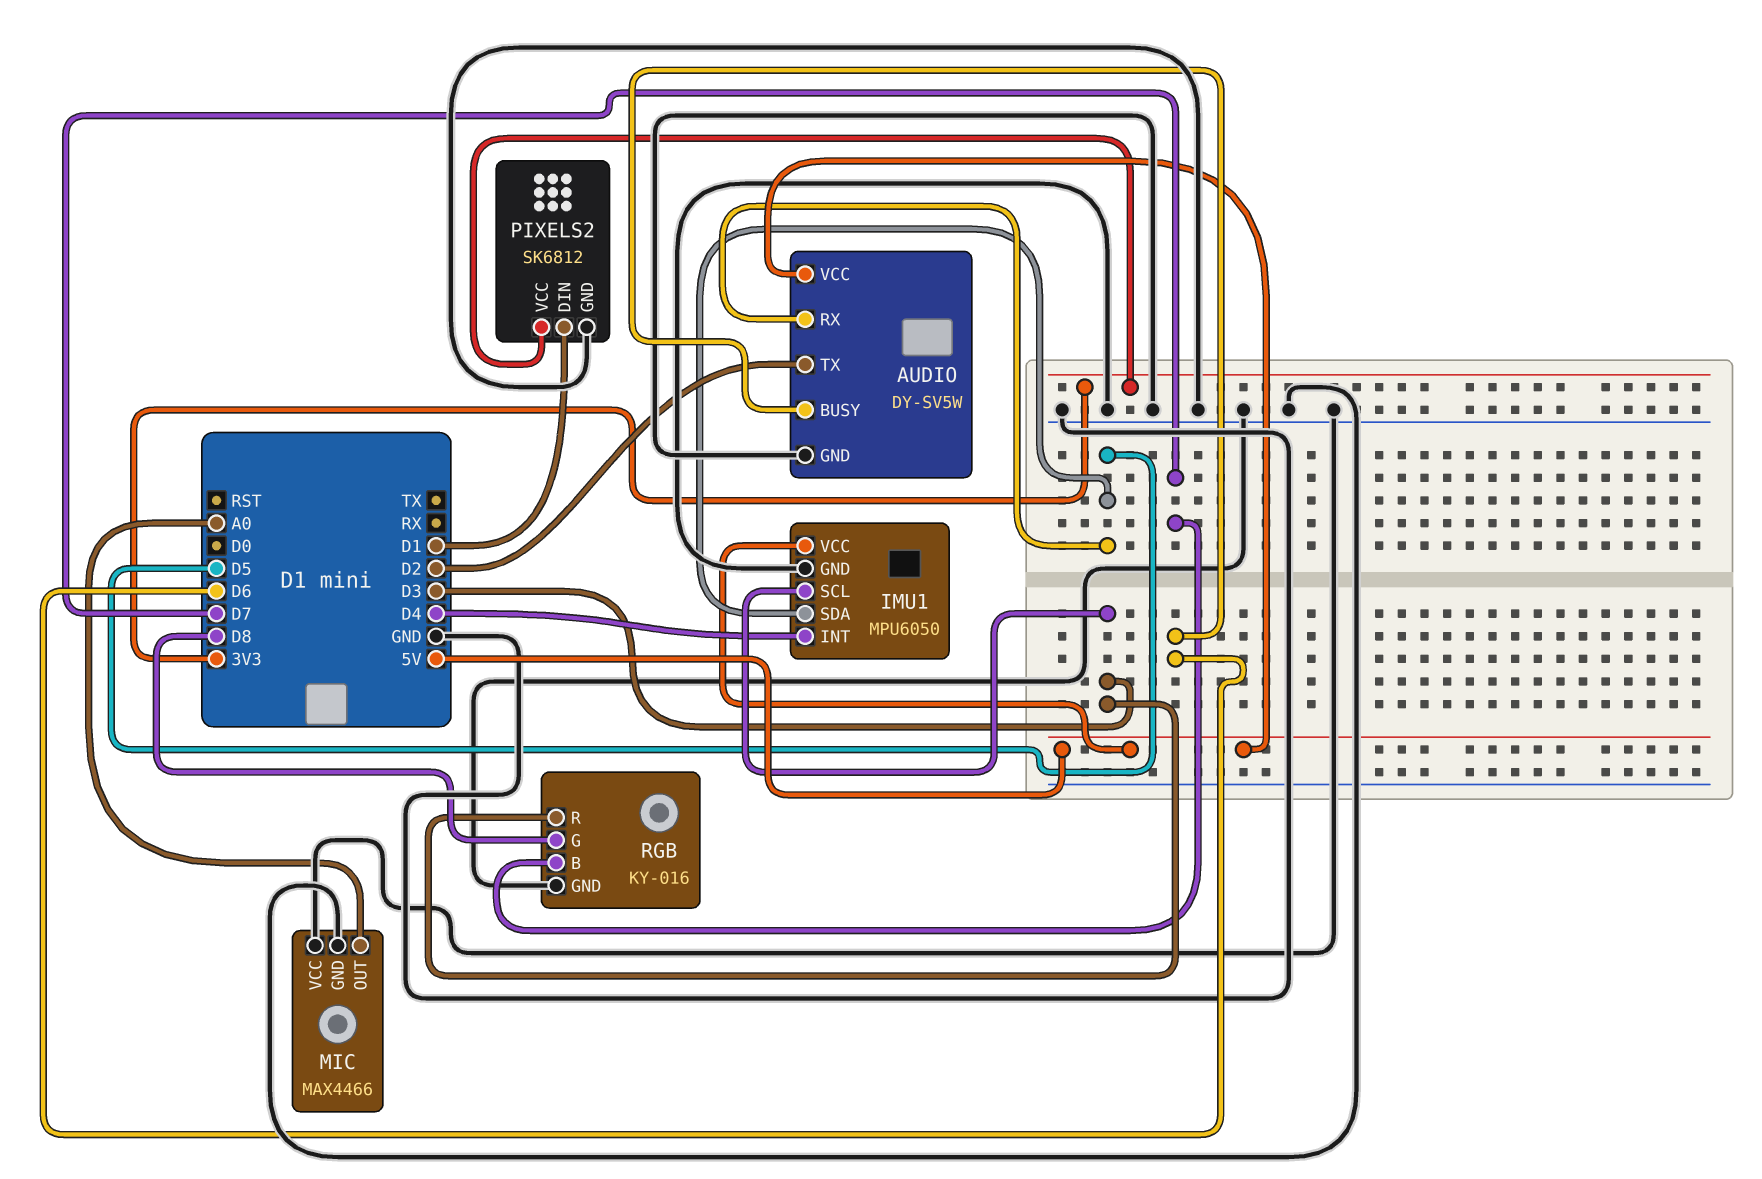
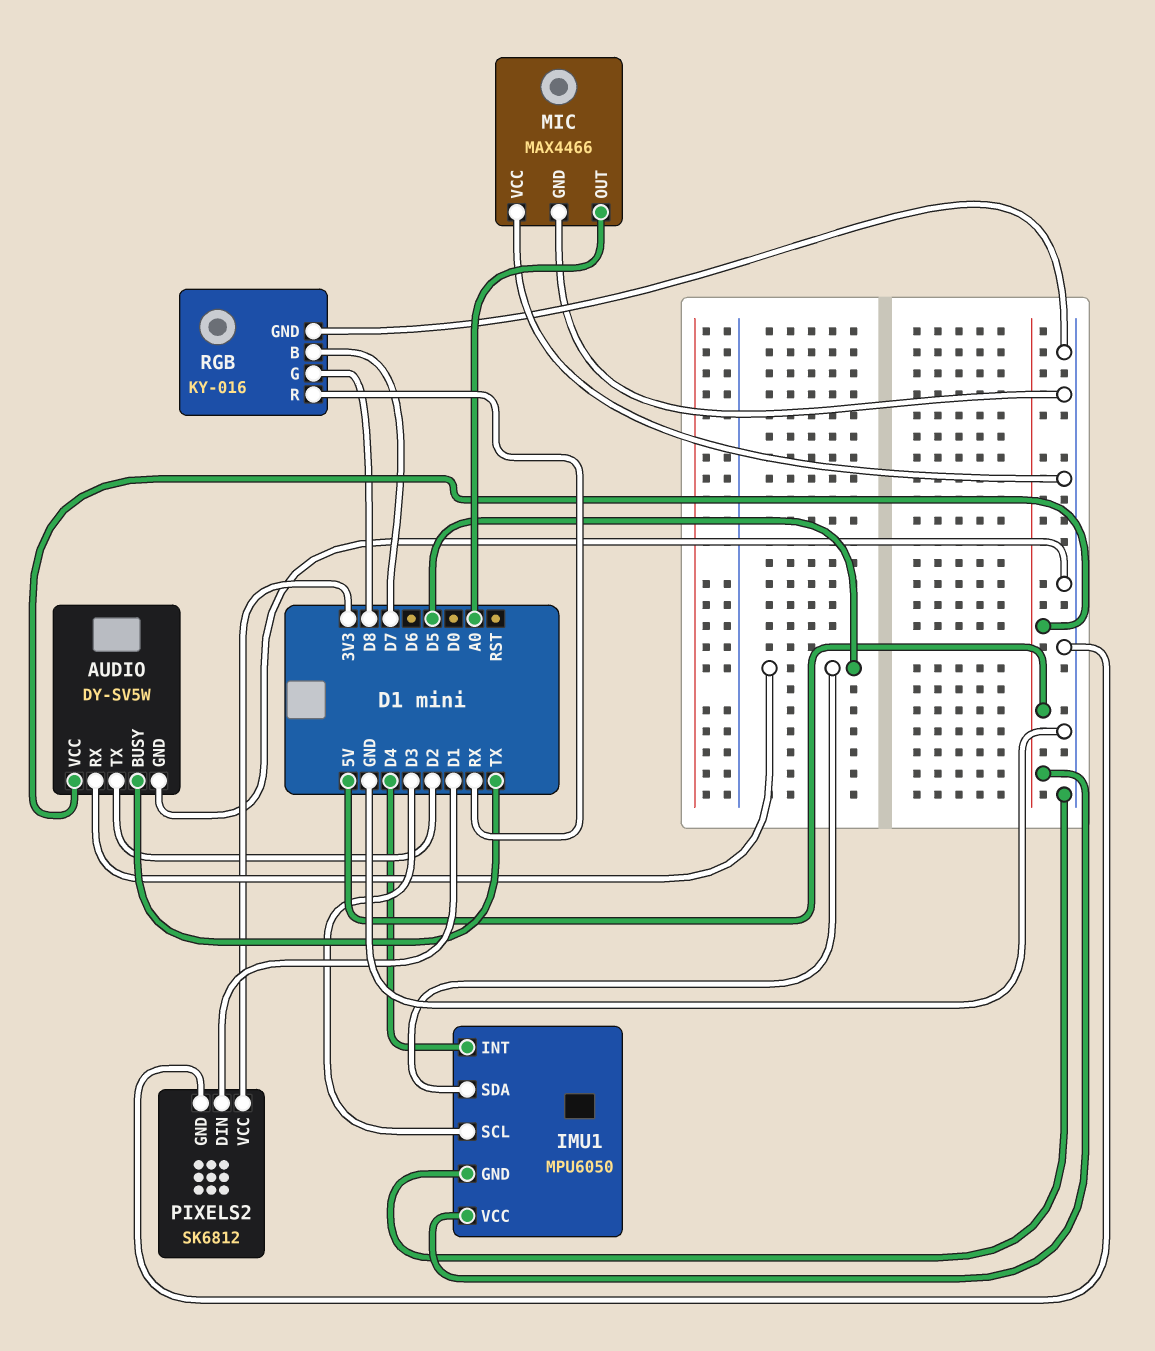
AUDIO pin BUSY: D6 -> TX
RGB pin R: D3 -> RX

